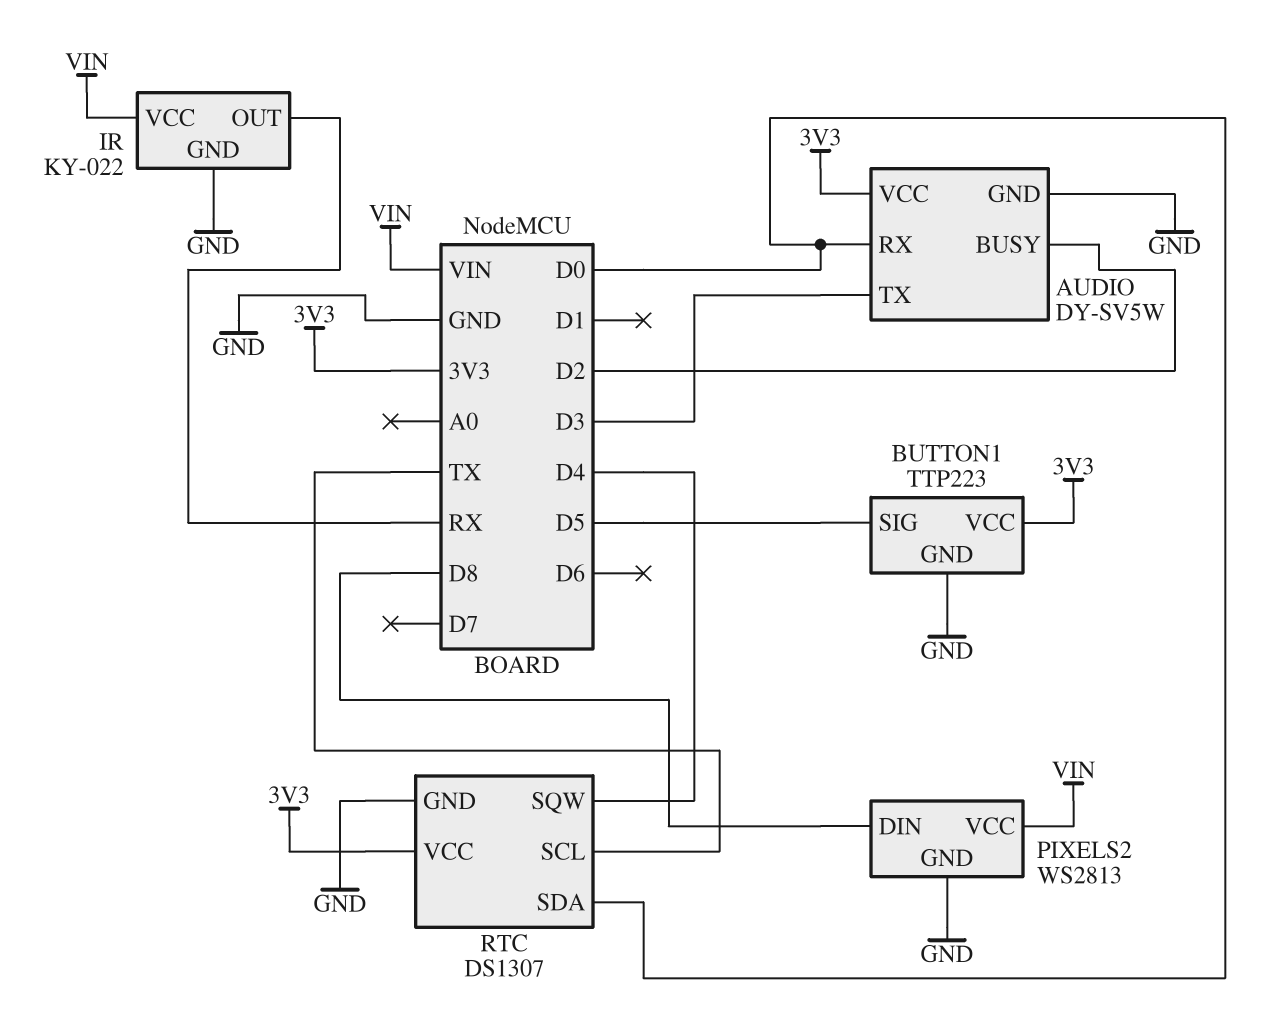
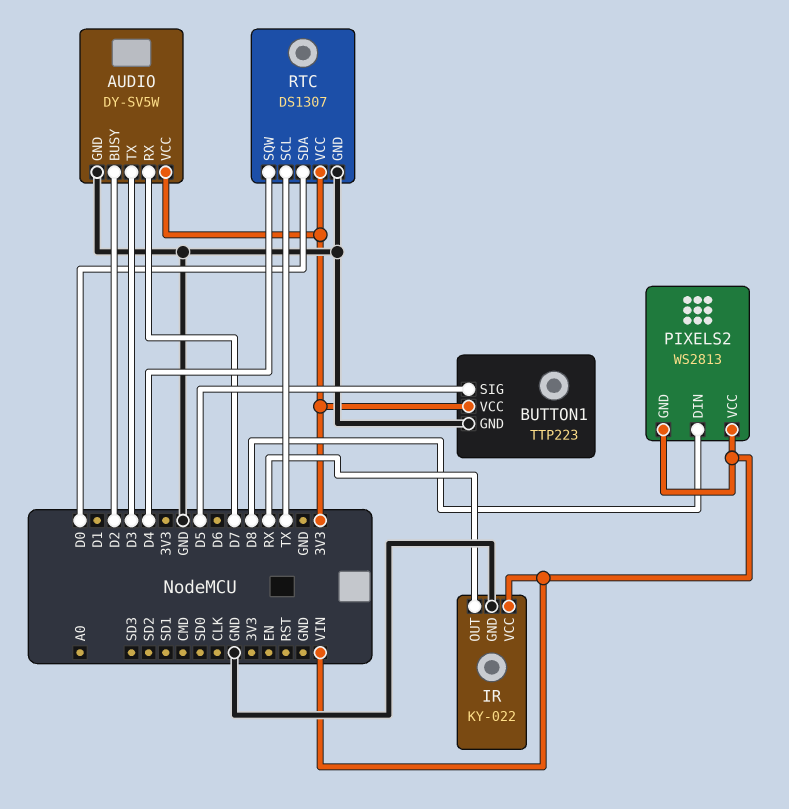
AUDIO pin RX: D0 -> D7
PIXELS2 pin GND: GND -> VIN

